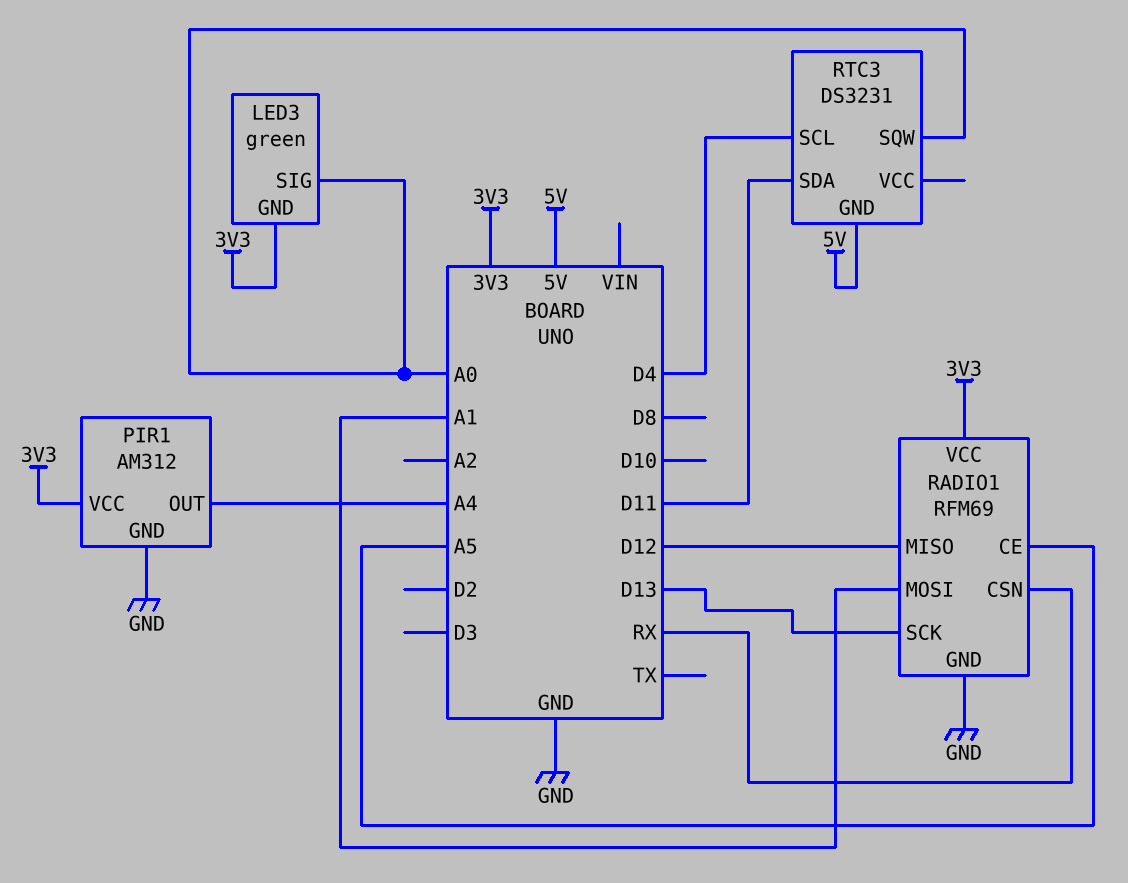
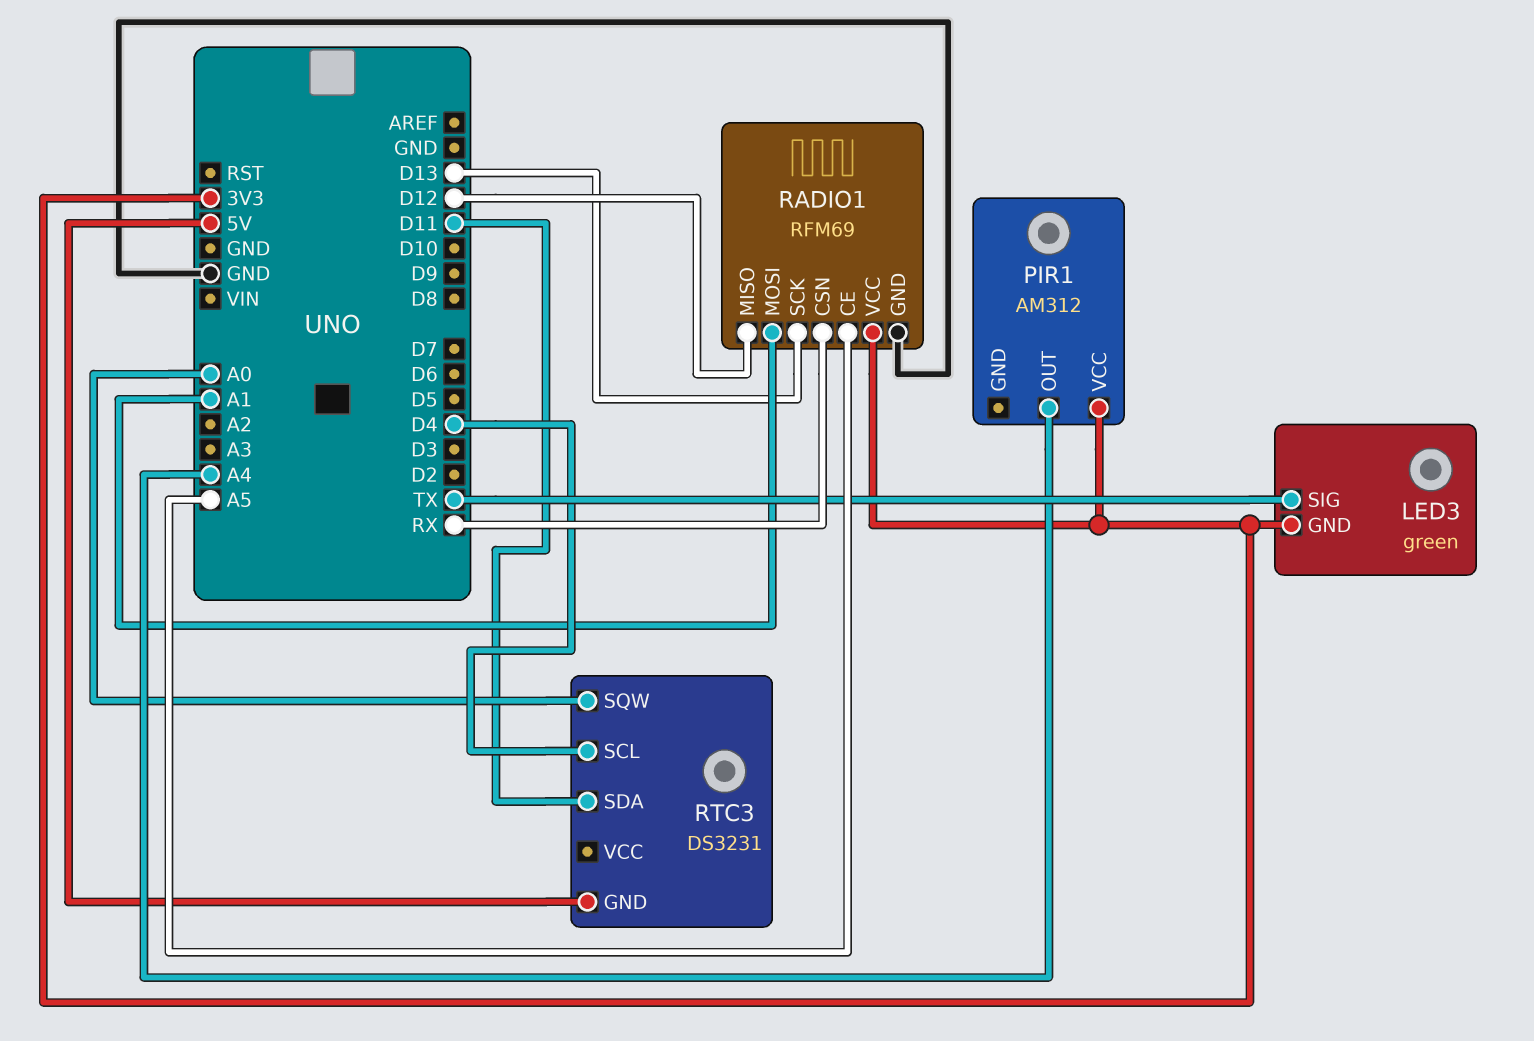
LED3 pin SIG: A0 -> TX
PIR1 pin GND: GND -> none

